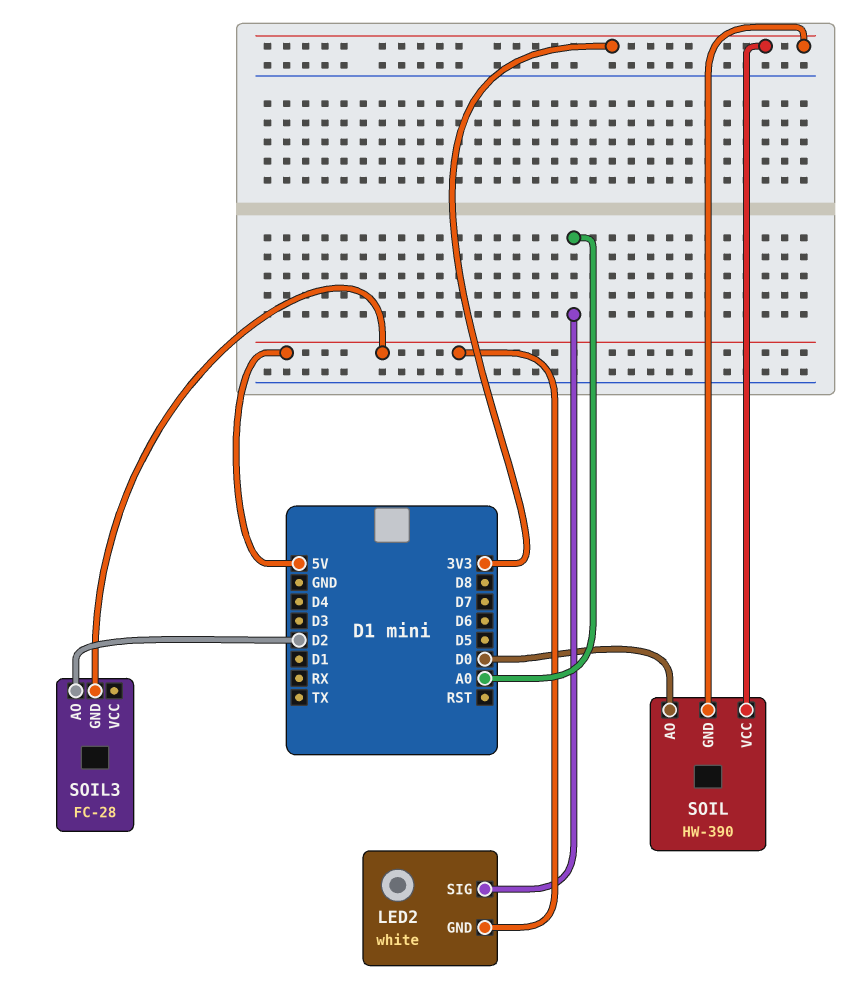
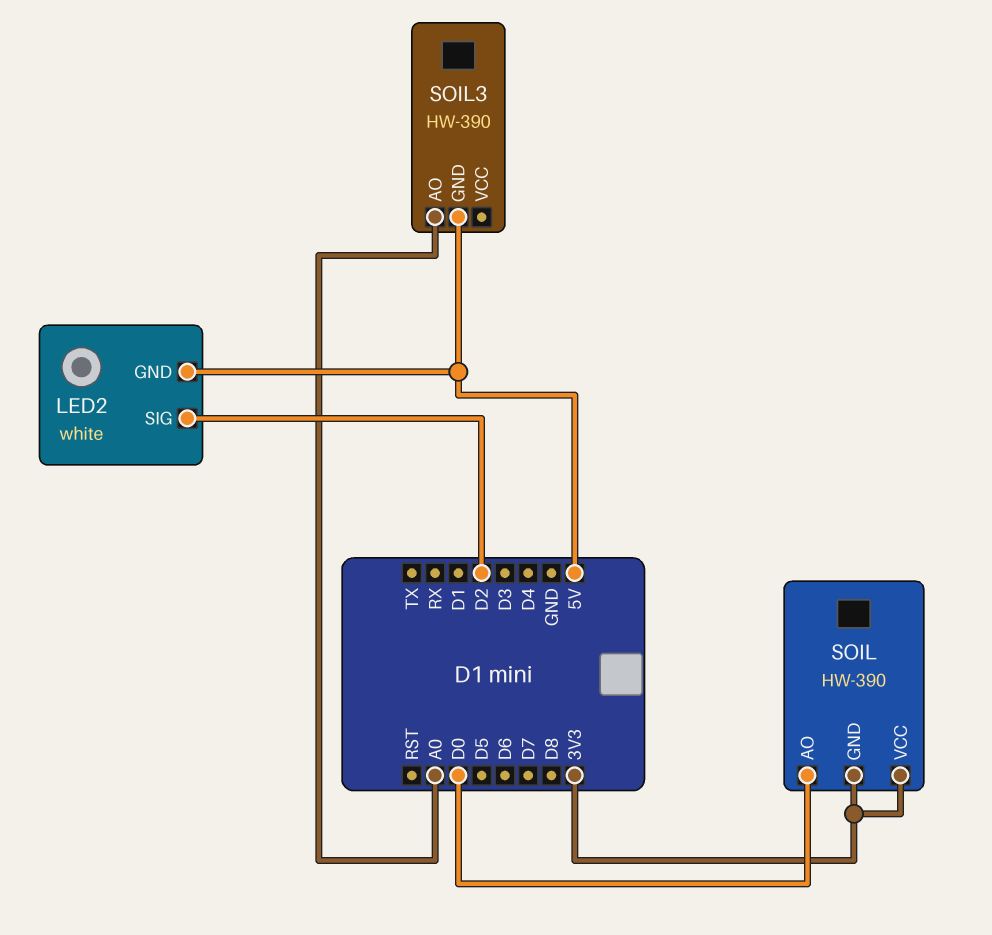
LED2 pin SIG: A0 -> D2
SOIL3: FC-28 -> HW-390
SOIL3 pin AO: D2 -> A0

